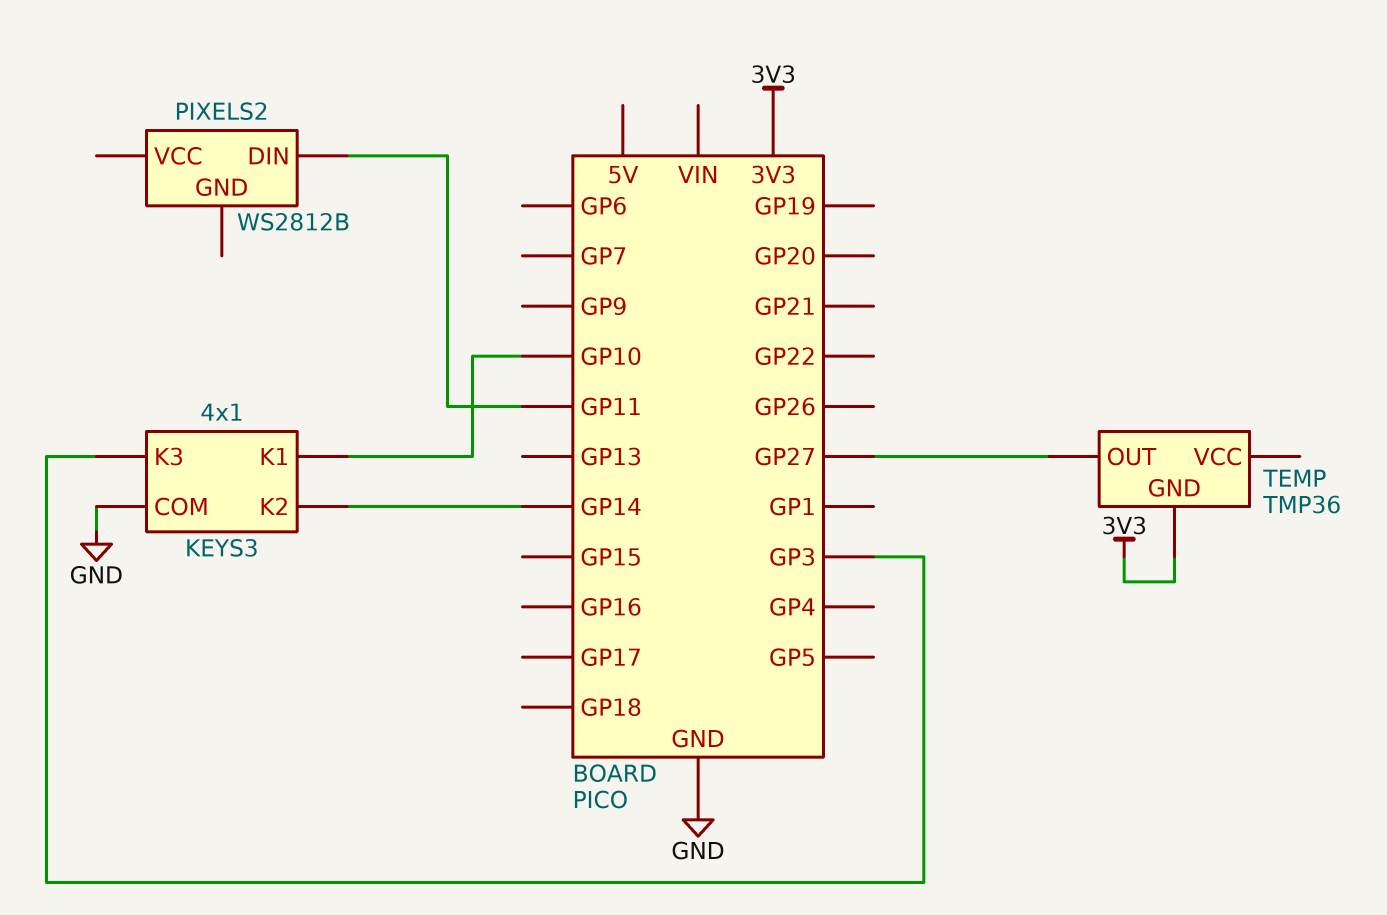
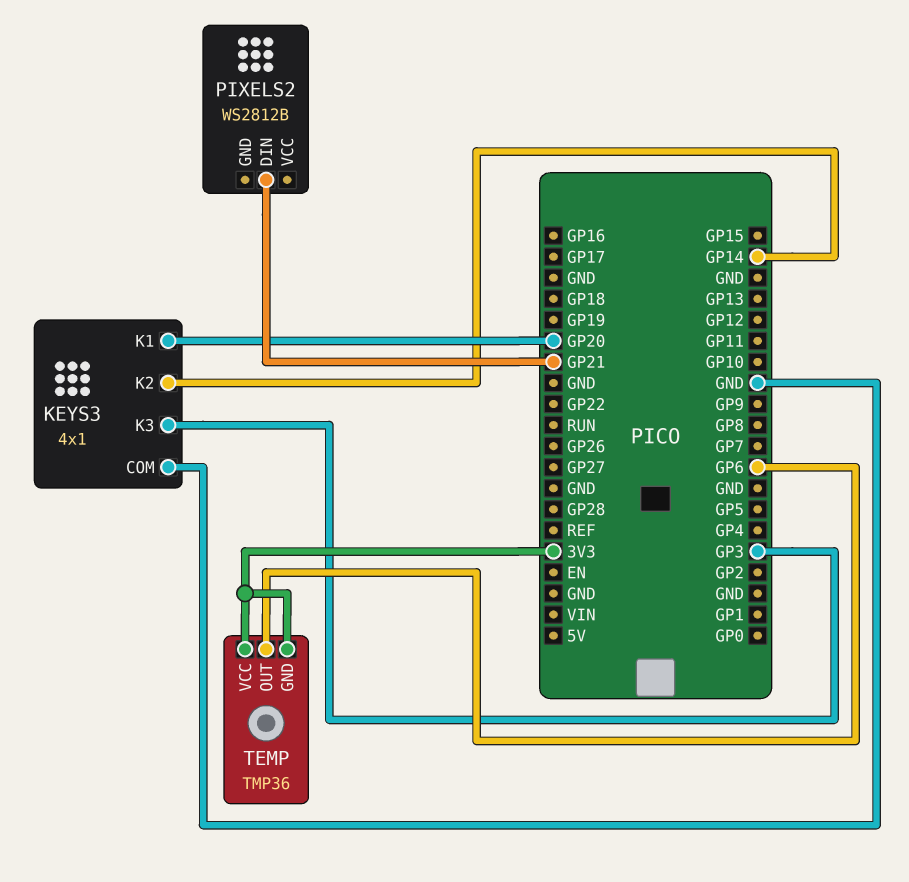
KEYS3 pin K1: GP10 -> GP20
PIXELS2 pin DIN: GP11 -> GP21
TEMP pin OUT: GP27 -> GP6
TEMP pin VCC: none -> 3V3

